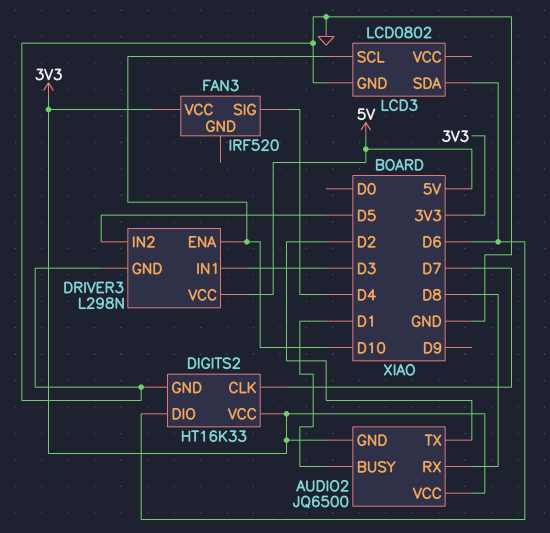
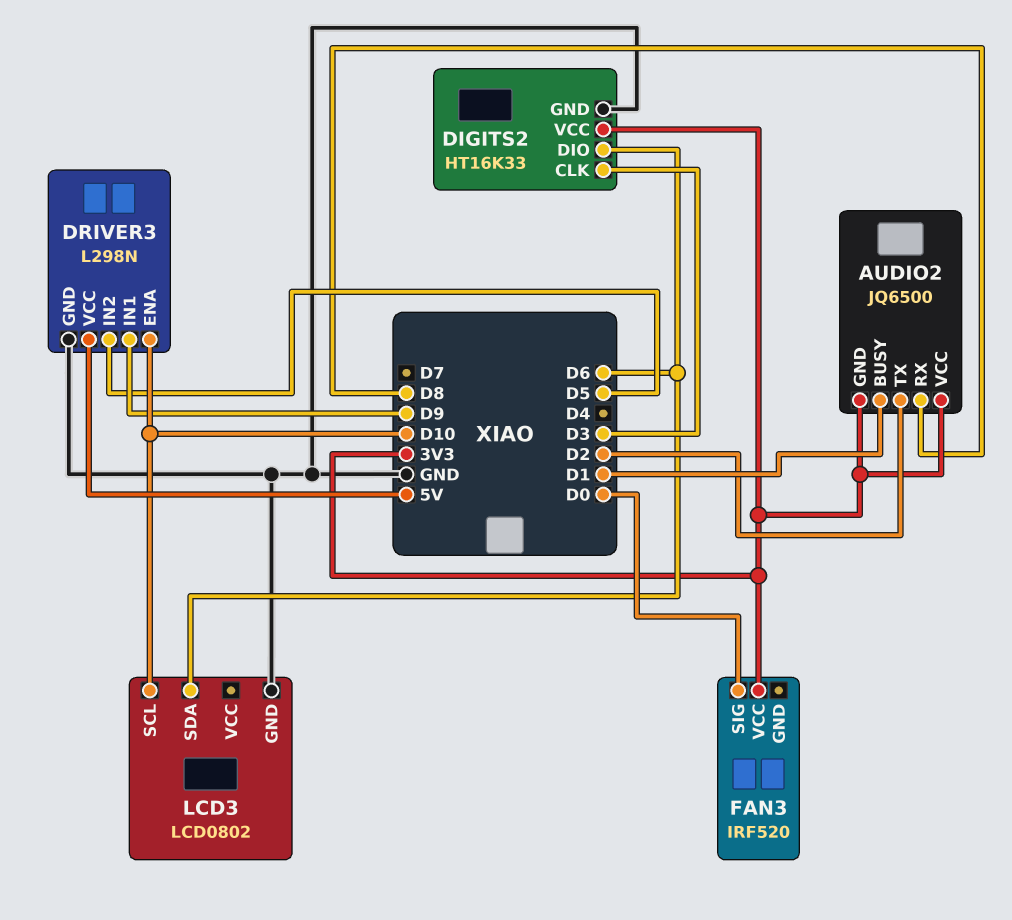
DIGITS2 pin CLK: D7 -> D3
DRIVER3 pin IN1: D3 -> D9
FAN3 pin SIG: D4 -> D0

